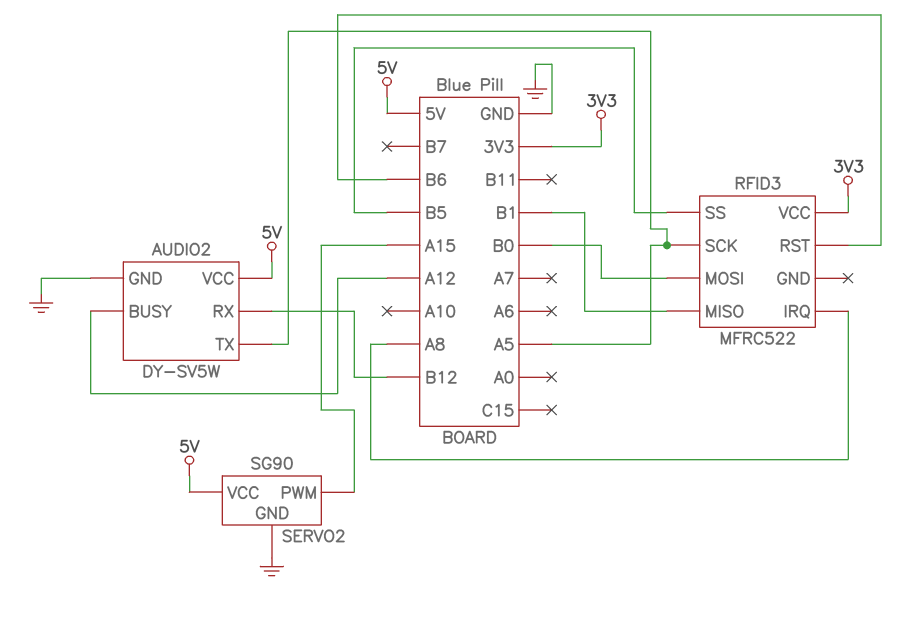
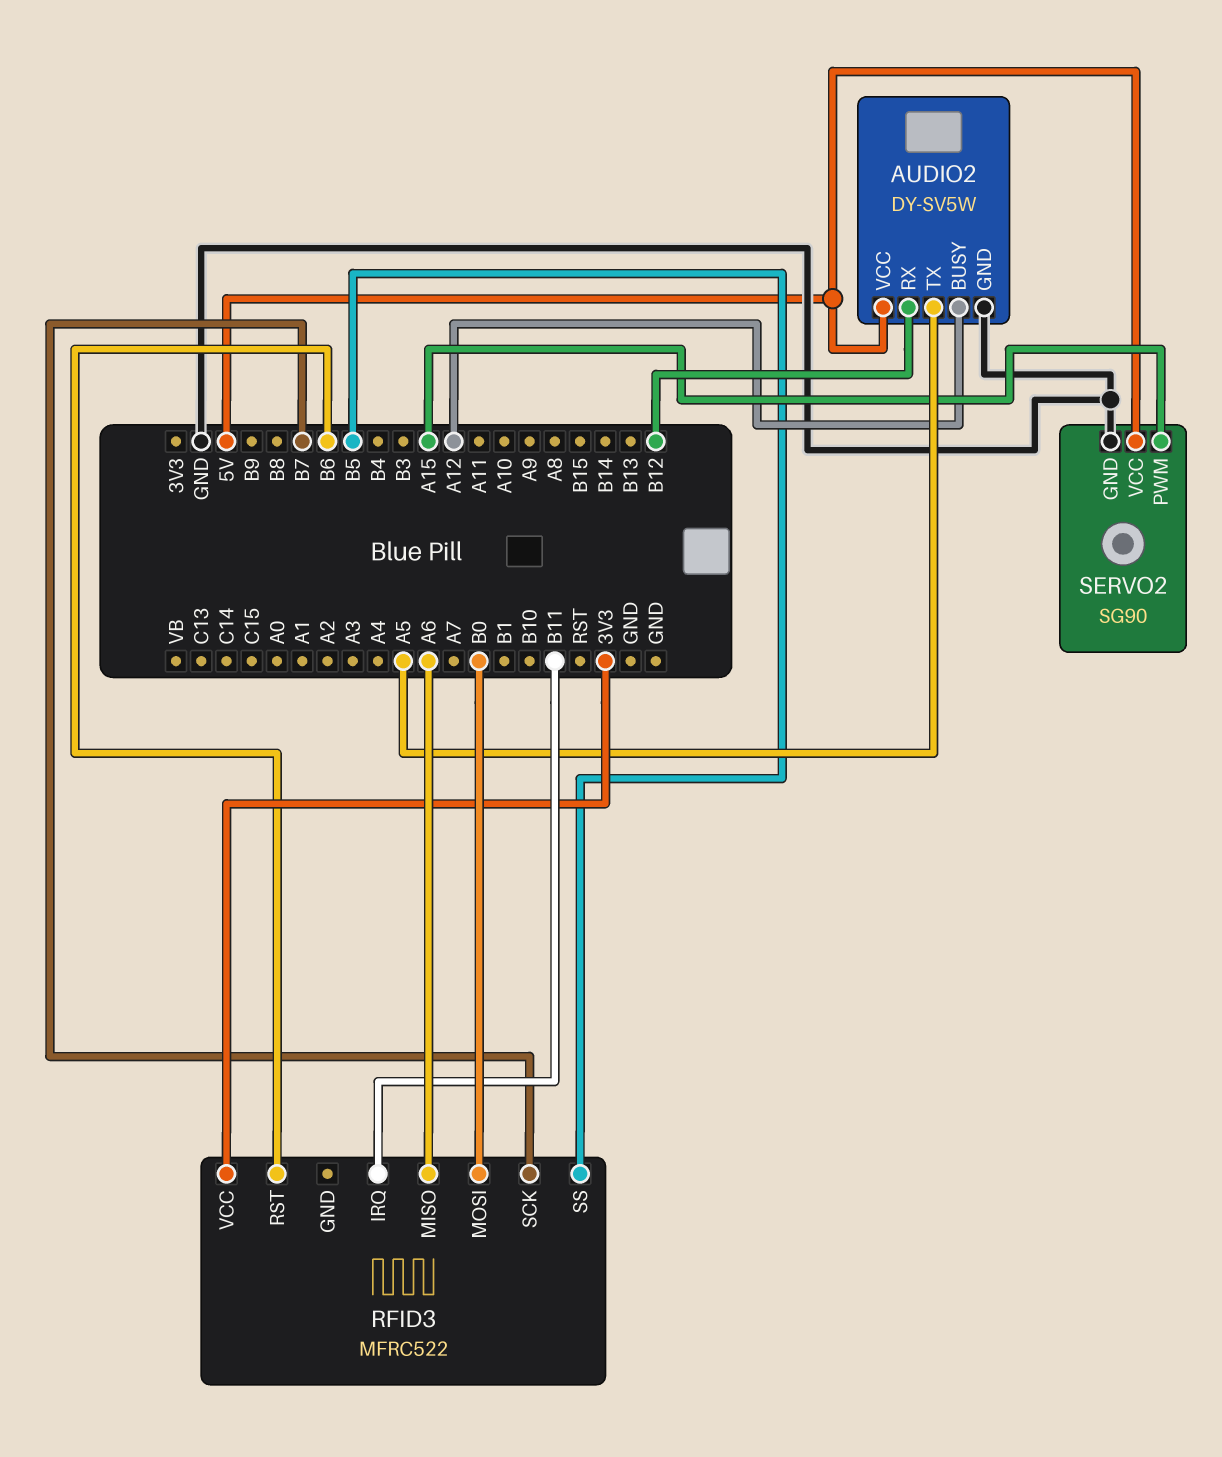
RFID3 pin IRQ: A8 -> B11
RFID3 pin MISO: B1 -> A6
RFID3 pin SCK: A5 -> B7

